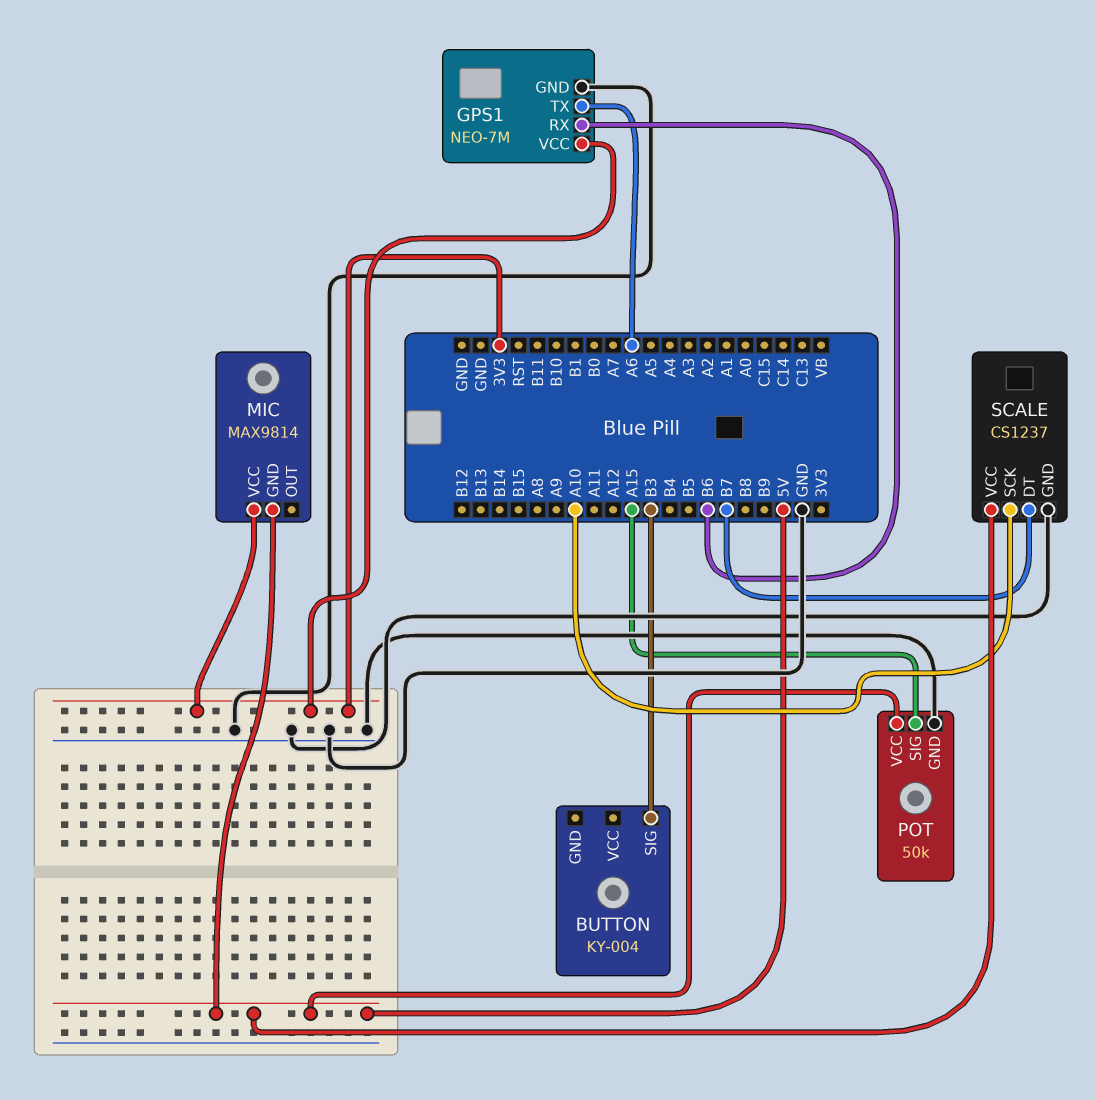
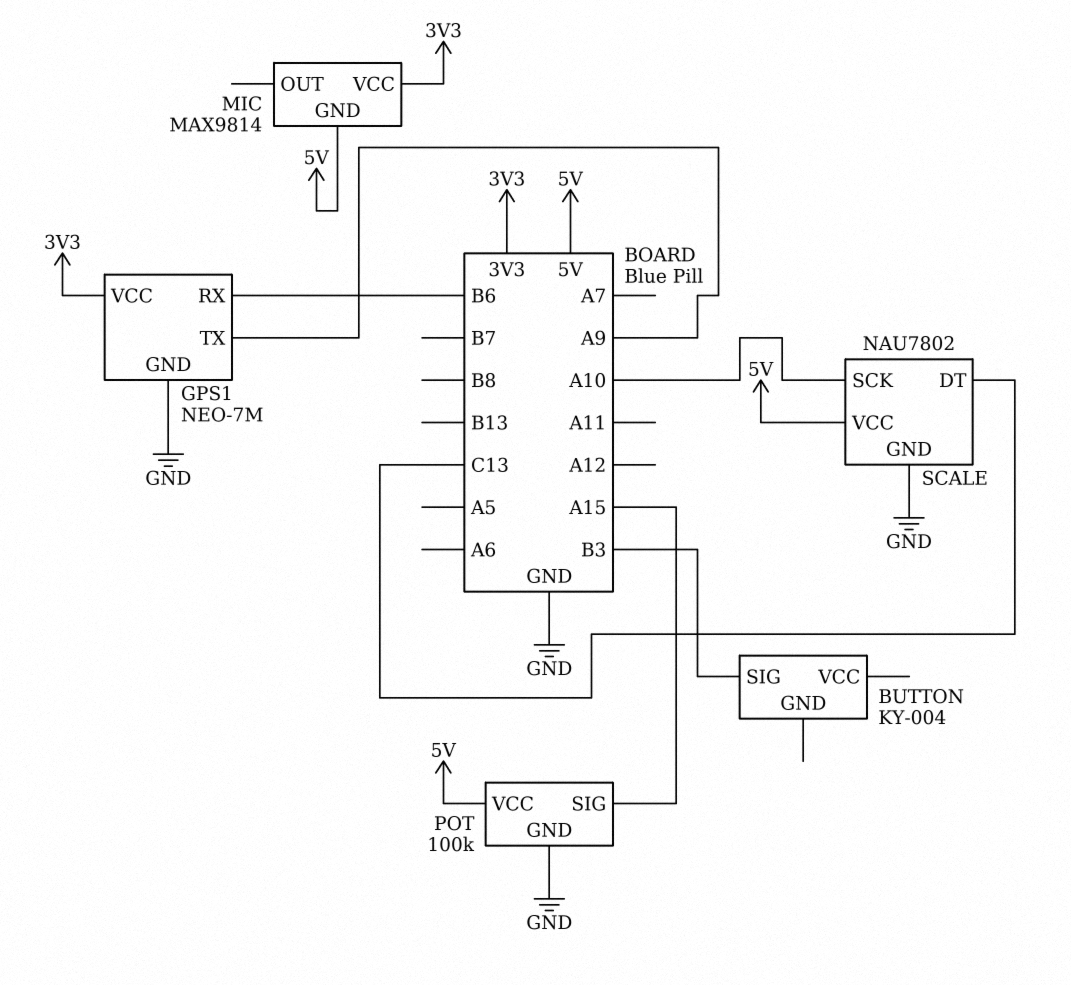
GPS1 pin TX: A6 -> A9
POT: 50k -> 100k
SCALE: CS1237 -> NAU7802
SCALE pin DT: B7 -> C13

